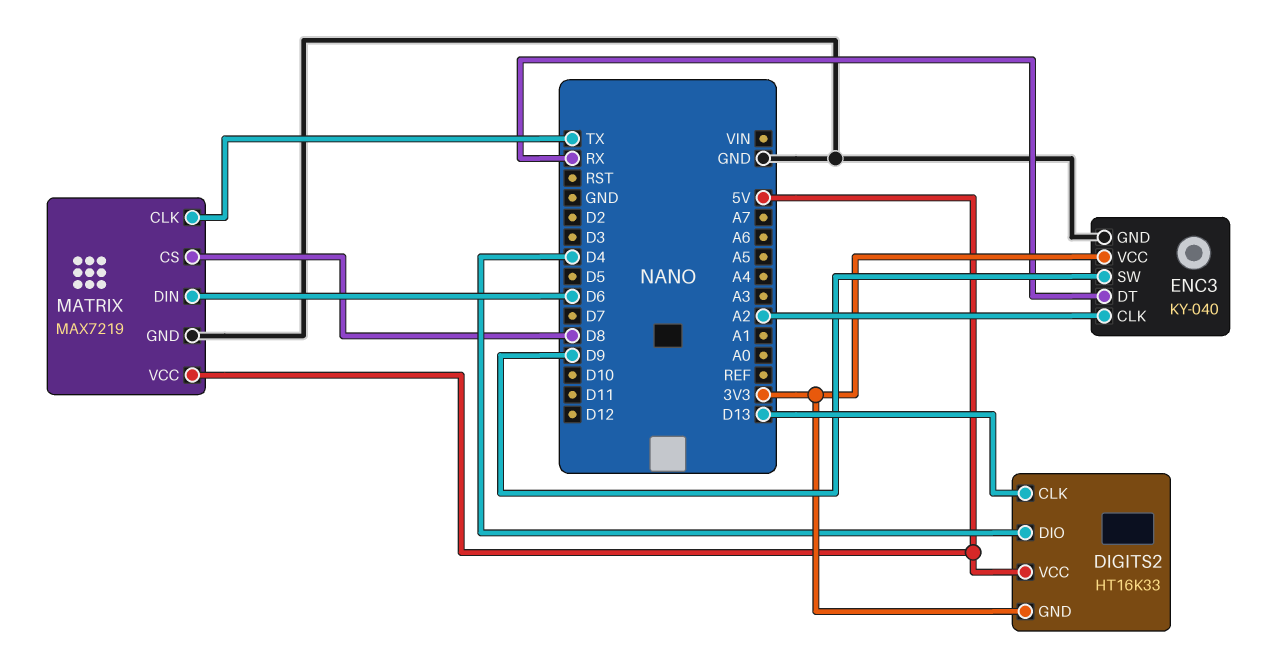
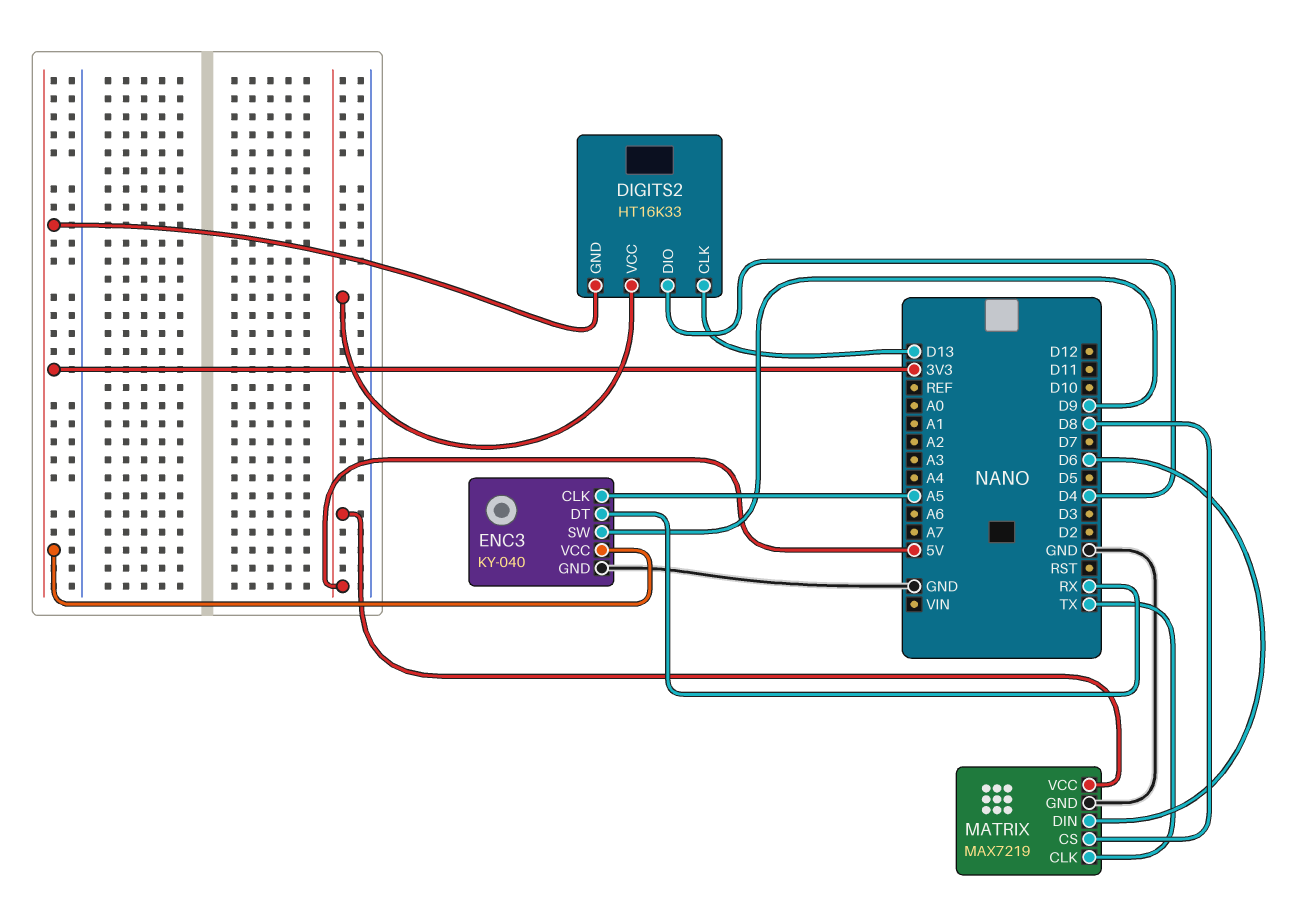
ENC3 pin CLK: A2 -> A5

